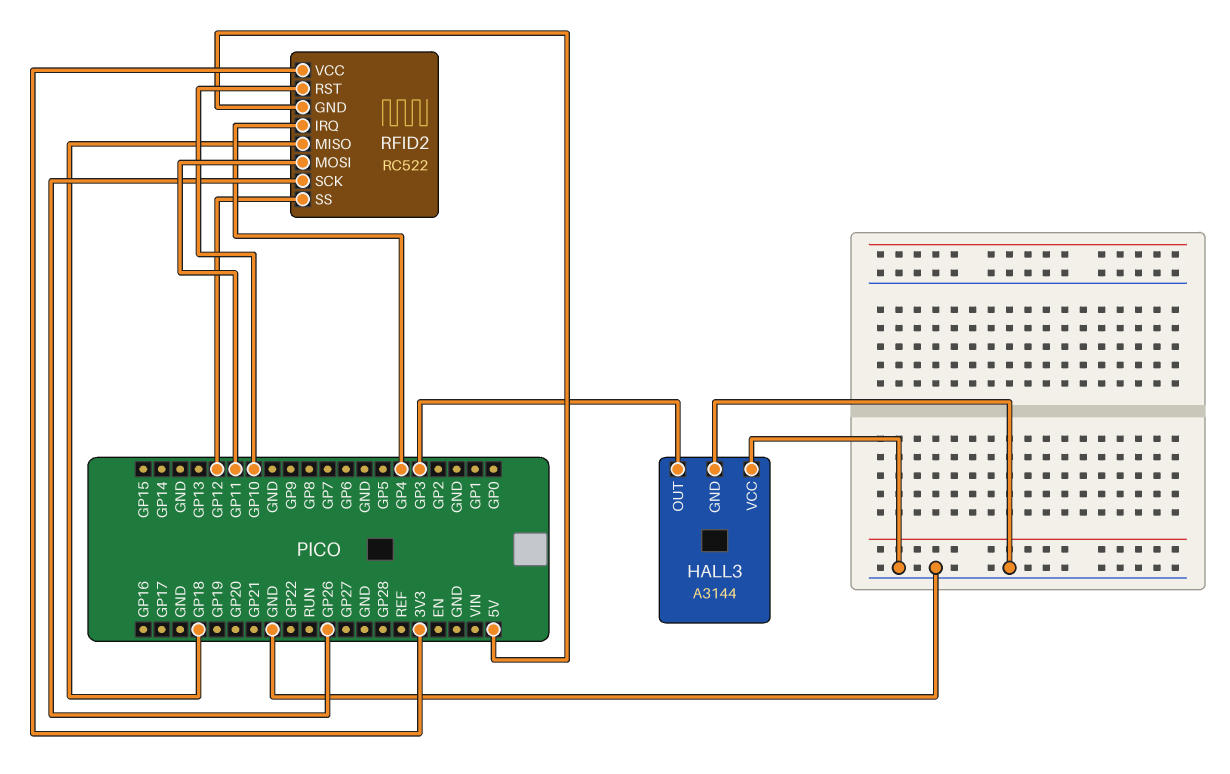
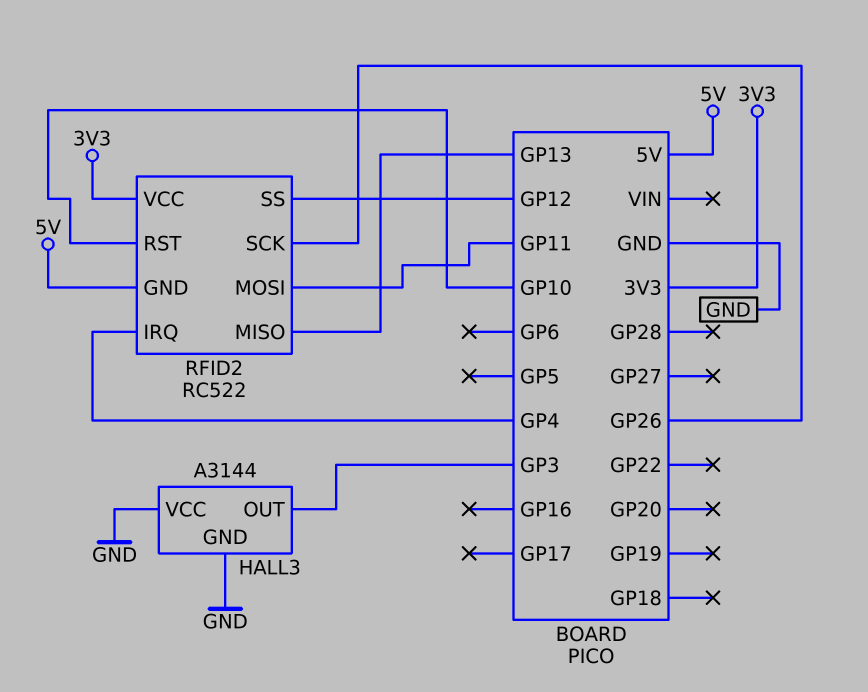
RFID2 pin MISO: GP18 -> GP13

